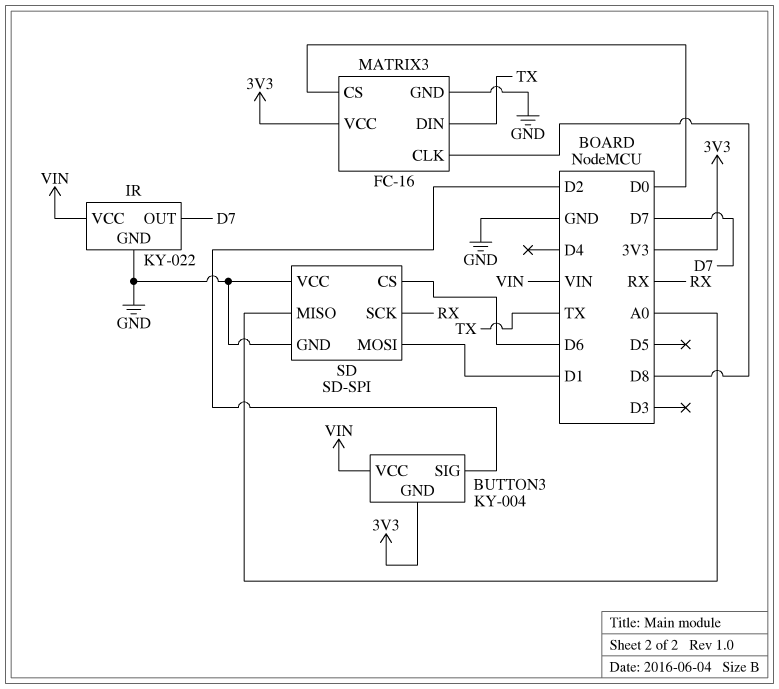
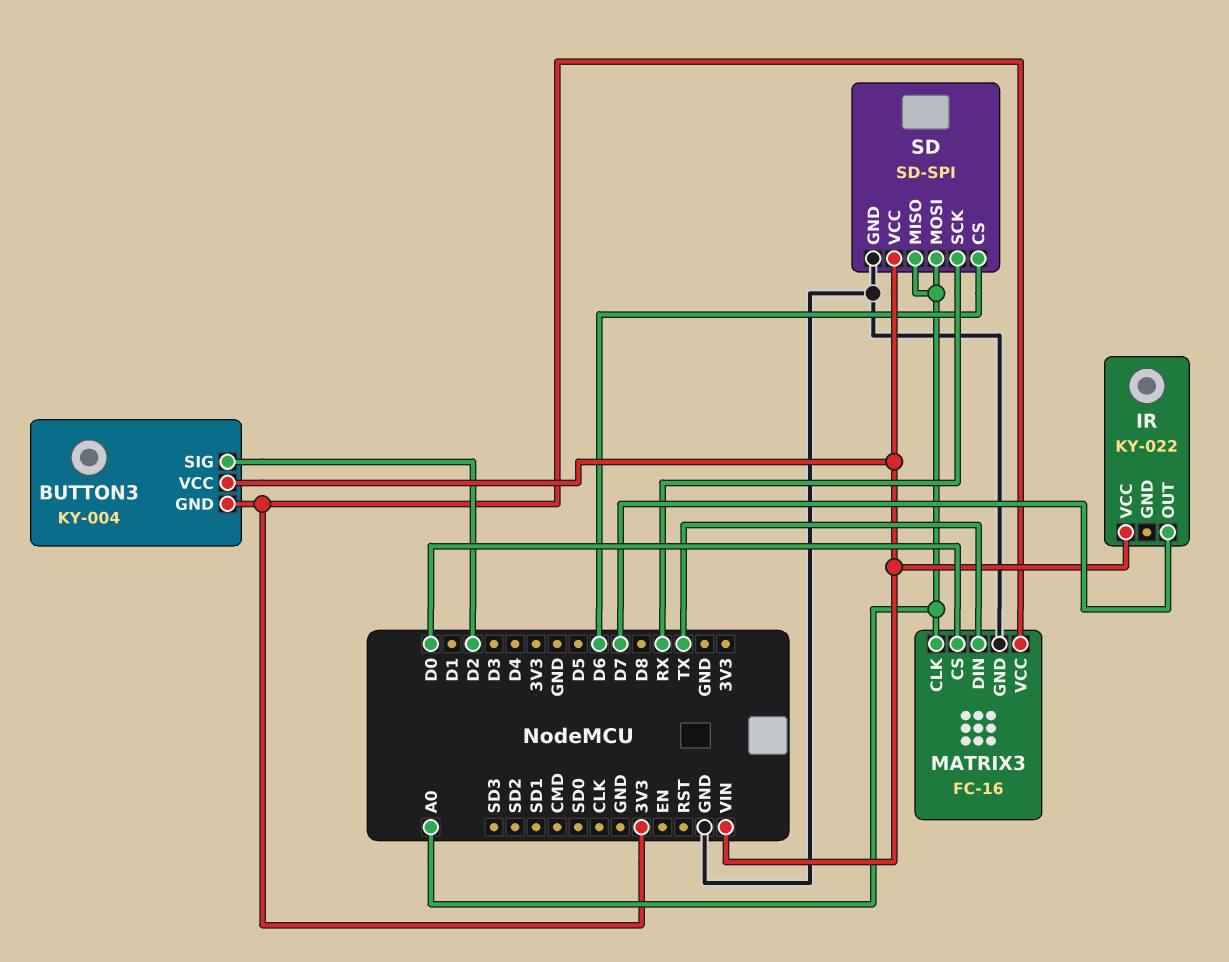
IR pin GND: GND -> none
MATRIX3 pin CLK: D8 -> A0
SD pin MOSI: D1 -> A0
SD pin VCC: GND -> VIN

